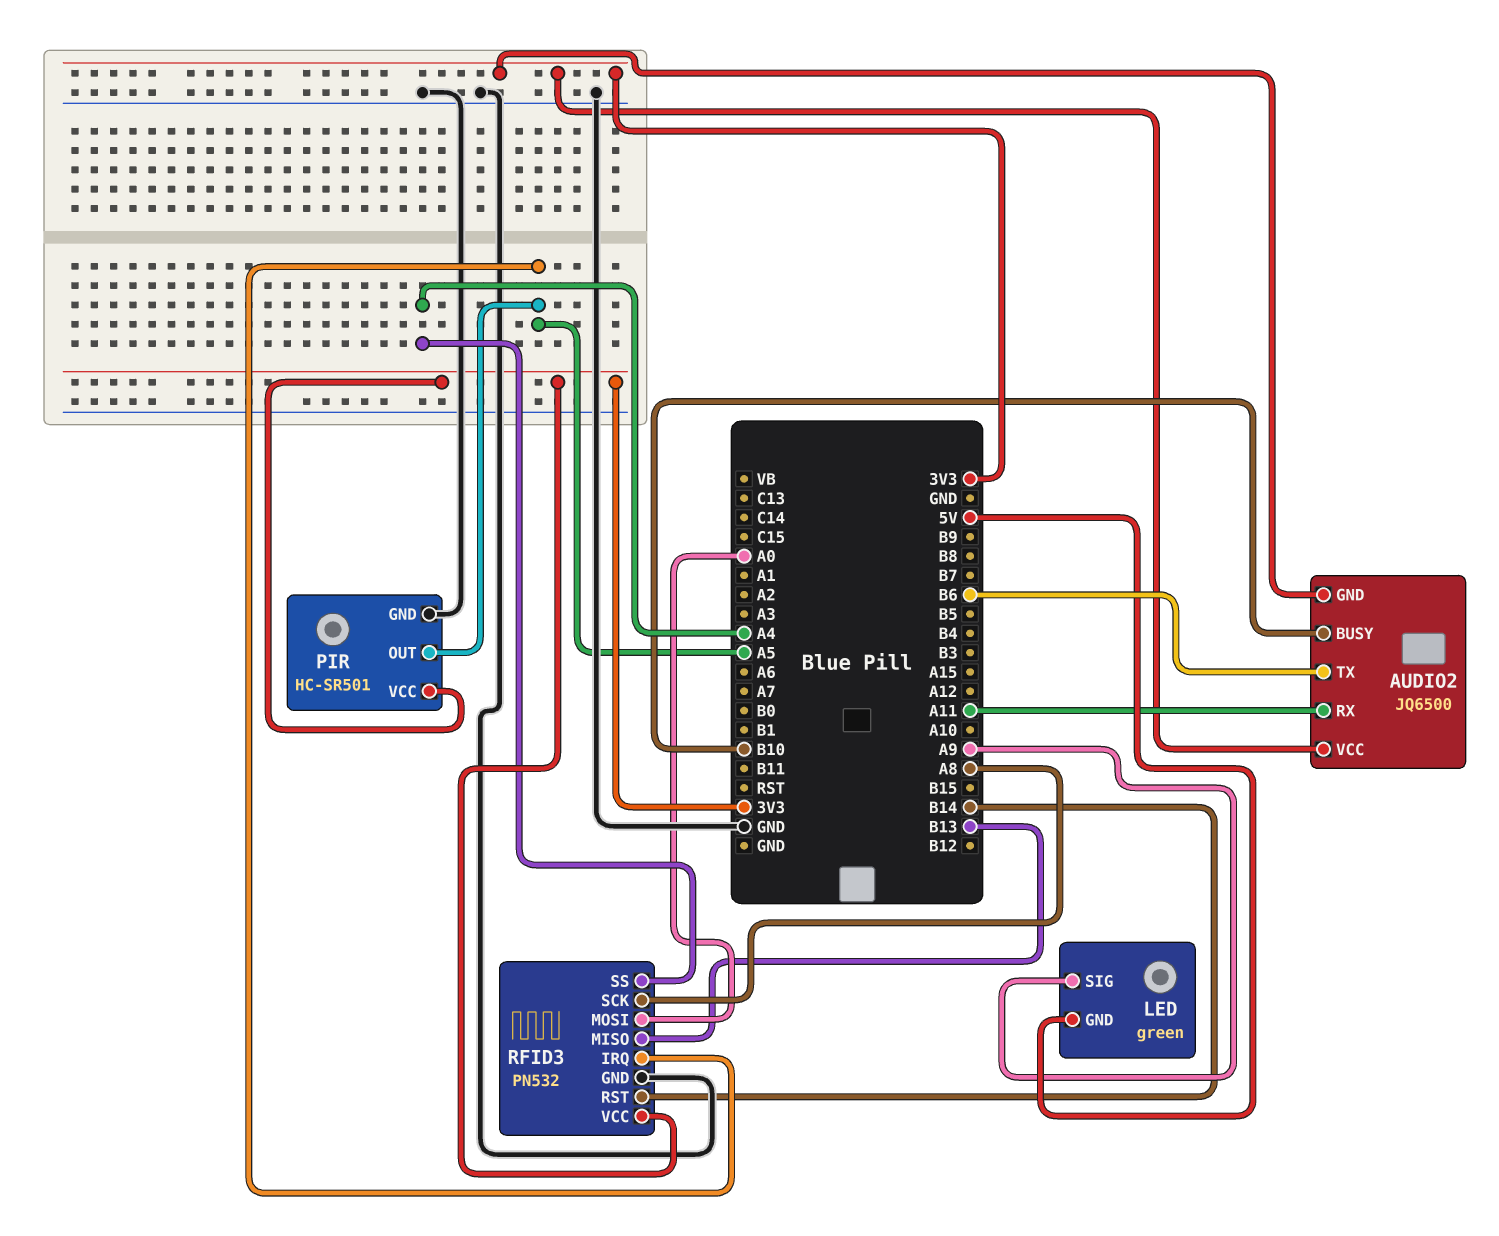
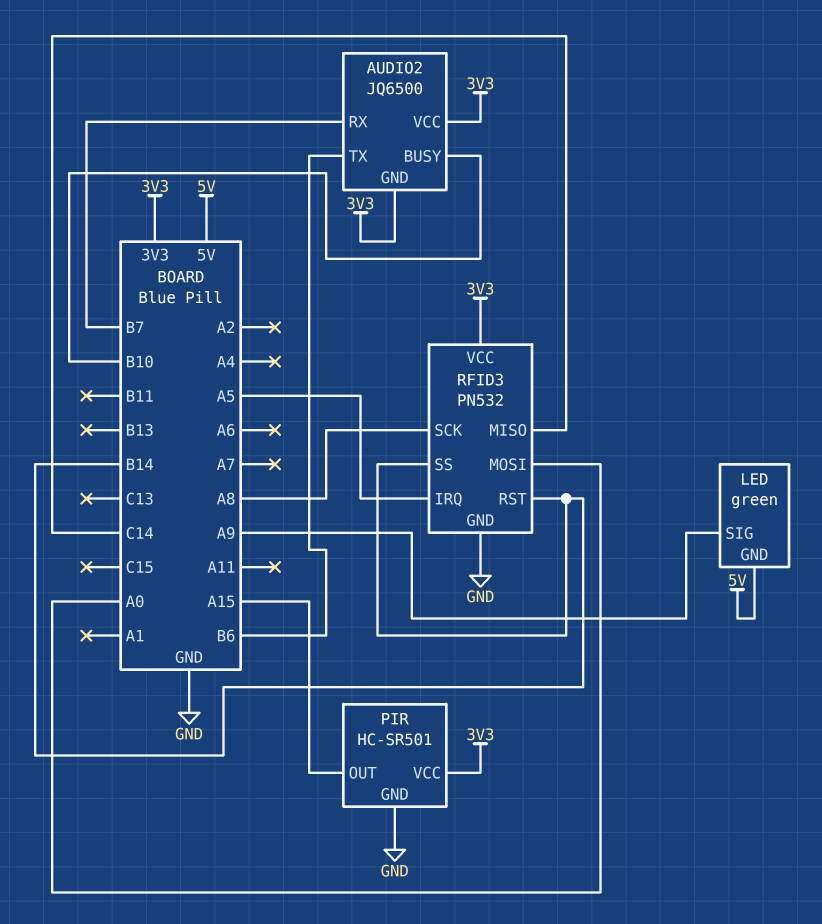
AUDIO2 pin RX: A11 -> B7
PIR pin OUT: A5 -> A15
RFID3 pin MISO: B13 -> C14
RFID3 pin SS: A4 -> B14

